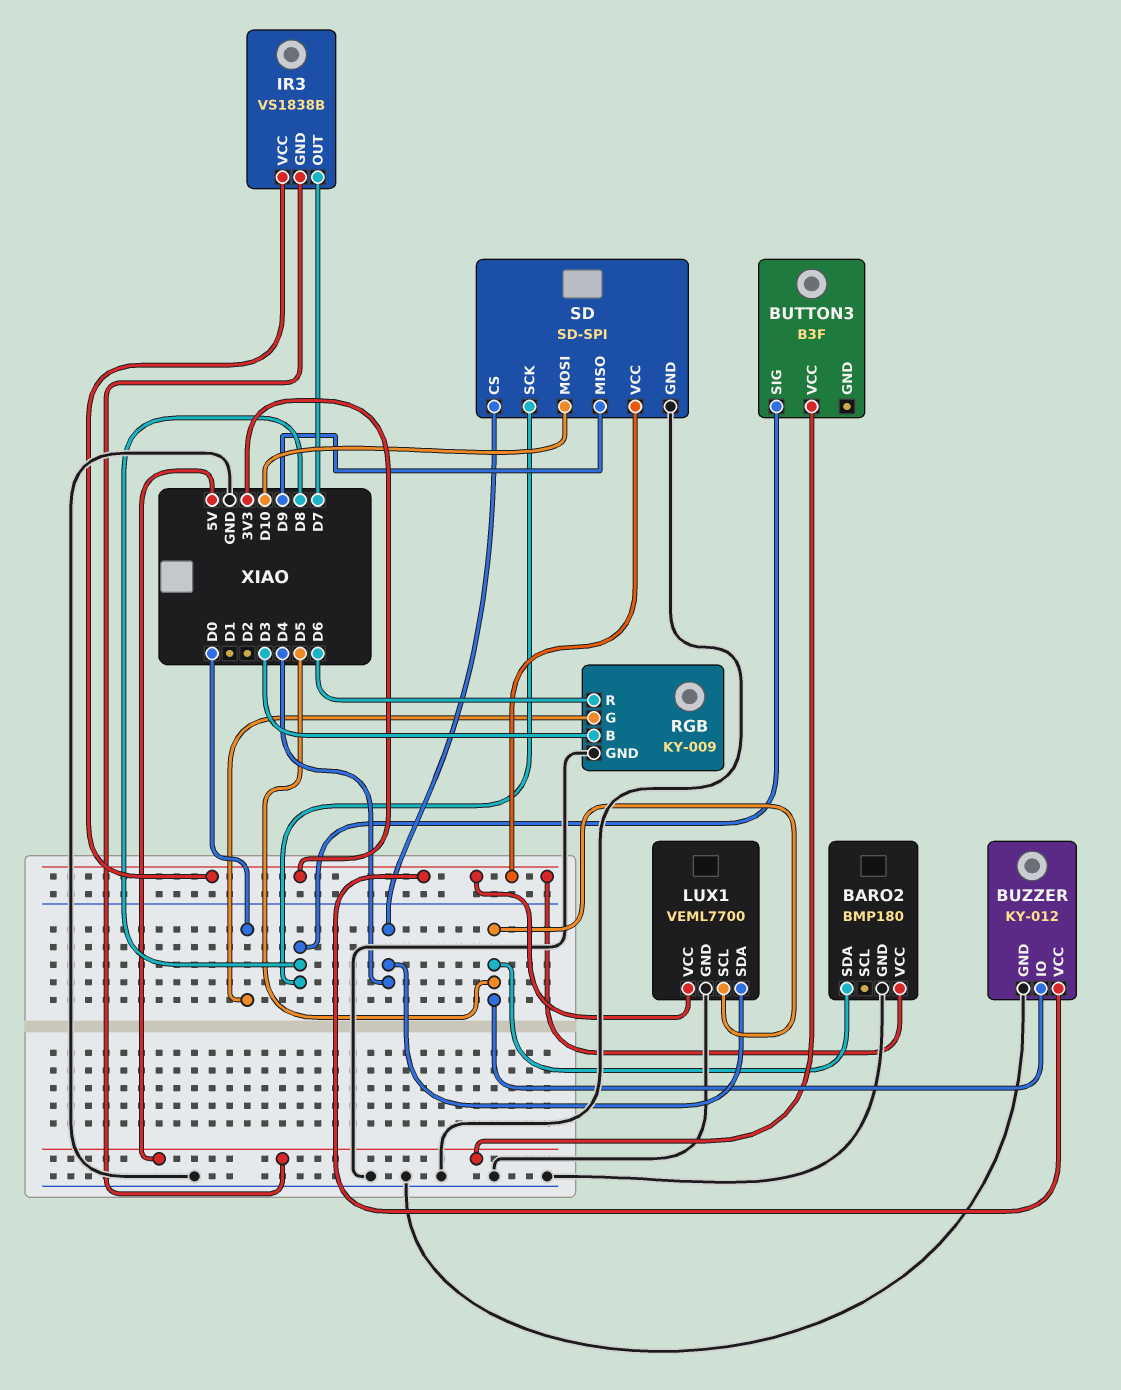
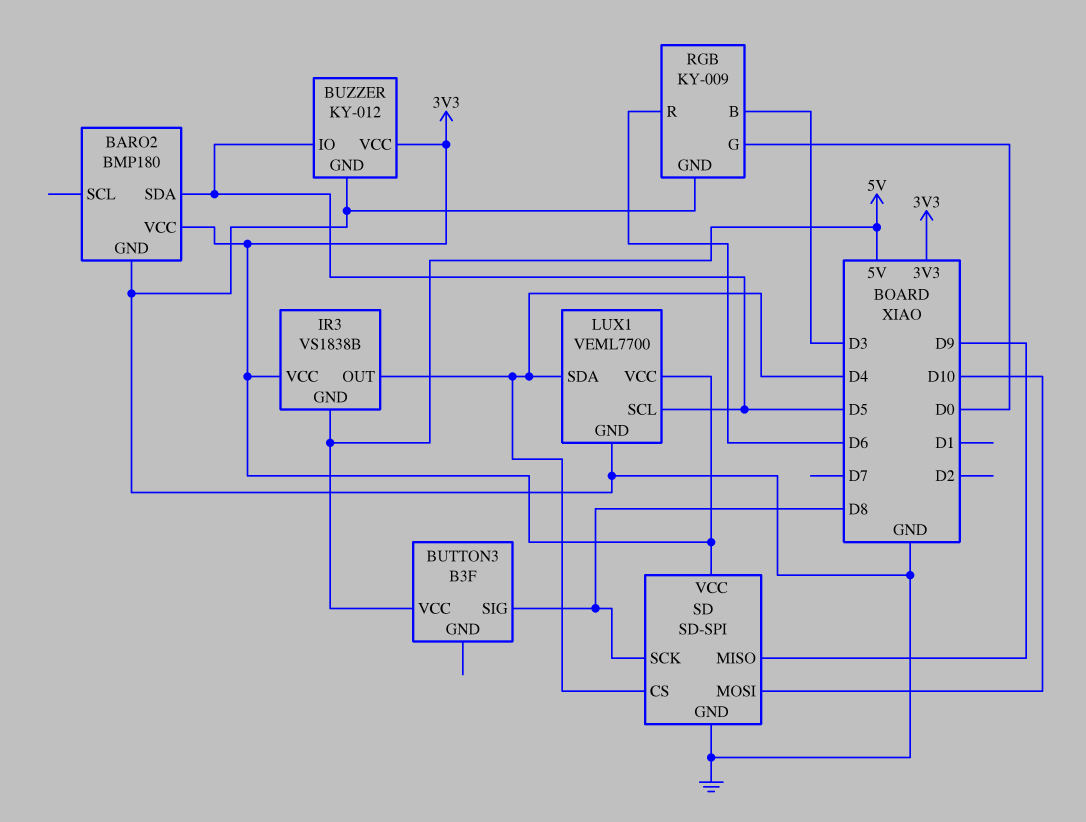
IR3 pin OUT: D7 -> D4

